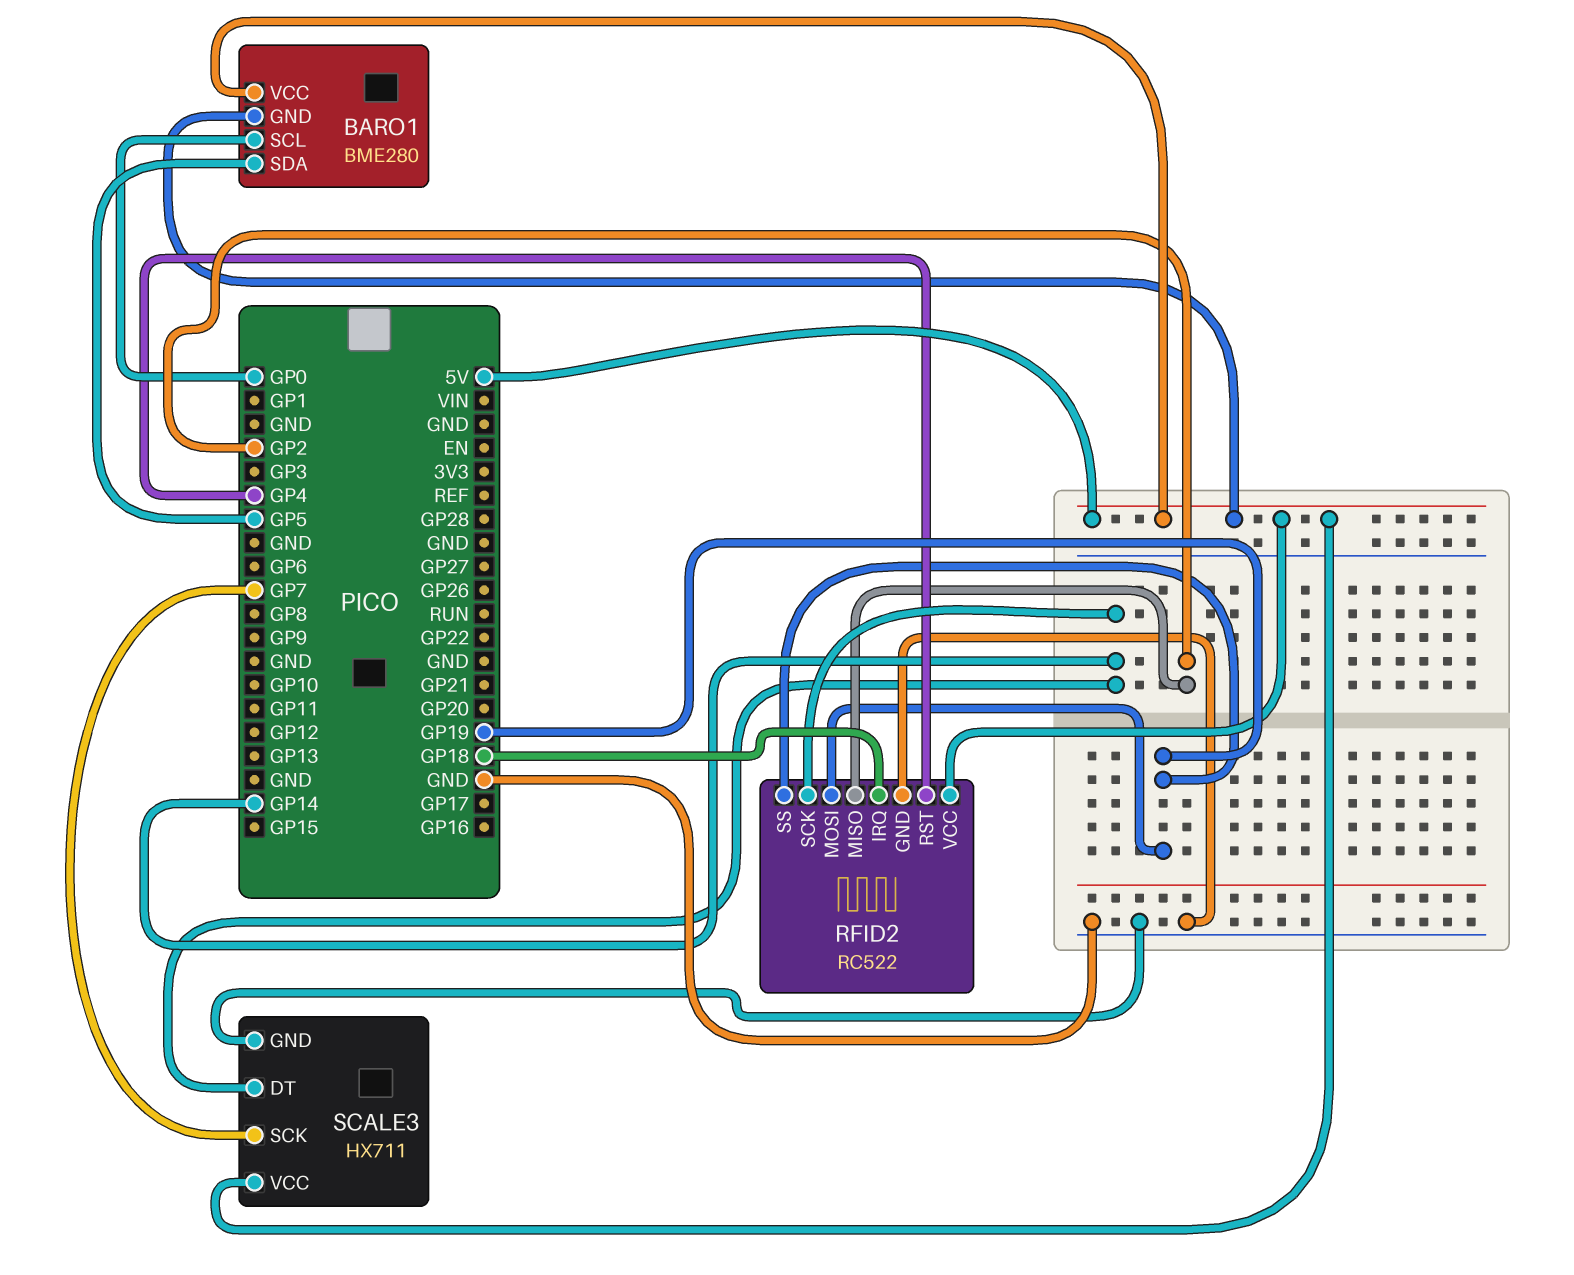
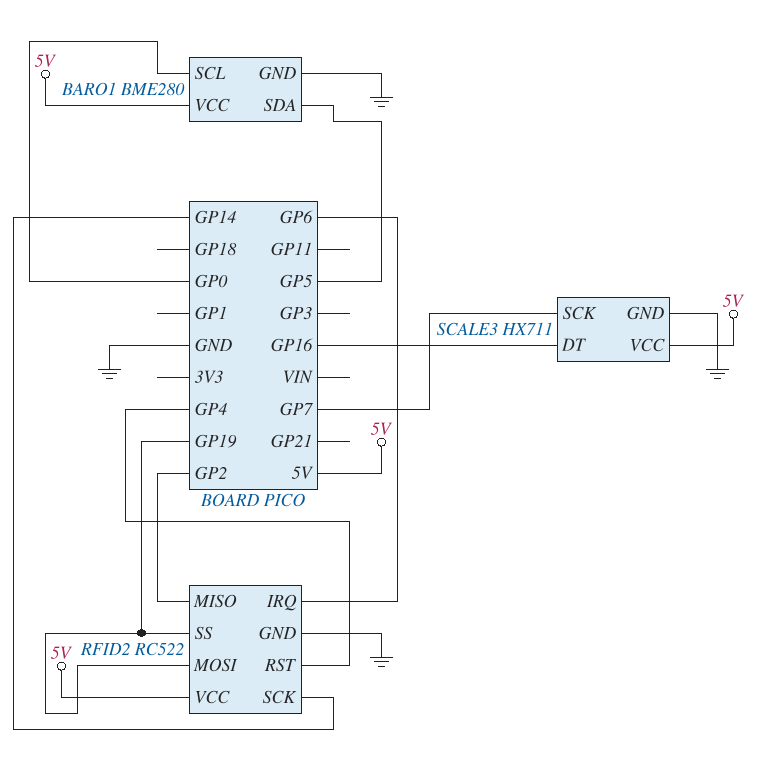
BARO1 pin GND: 5V -> GND
RFID2 pin IRQ: GP18 -> GP6
SCALE3 pin DT: GP14 -> GP16

